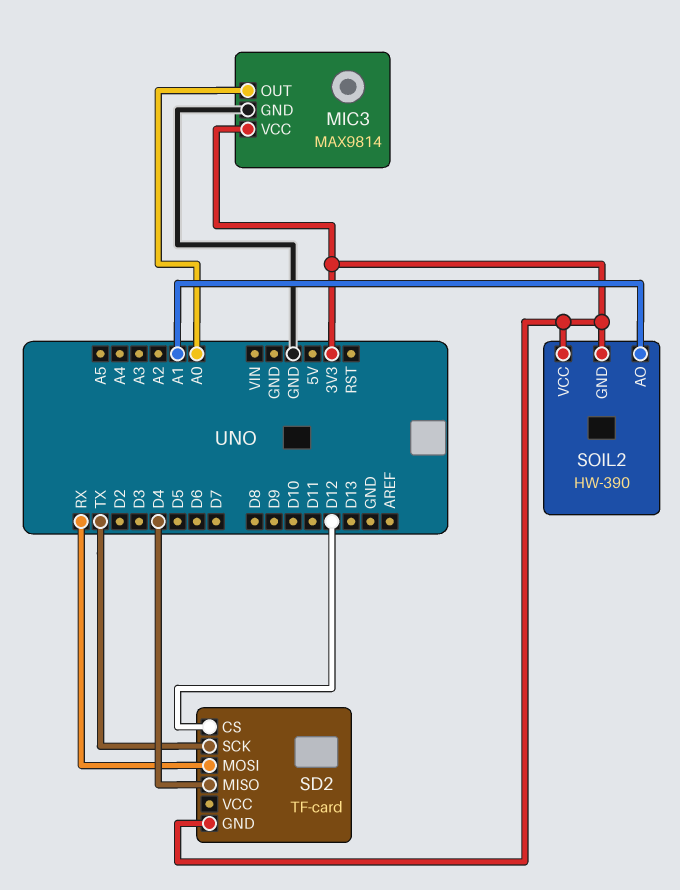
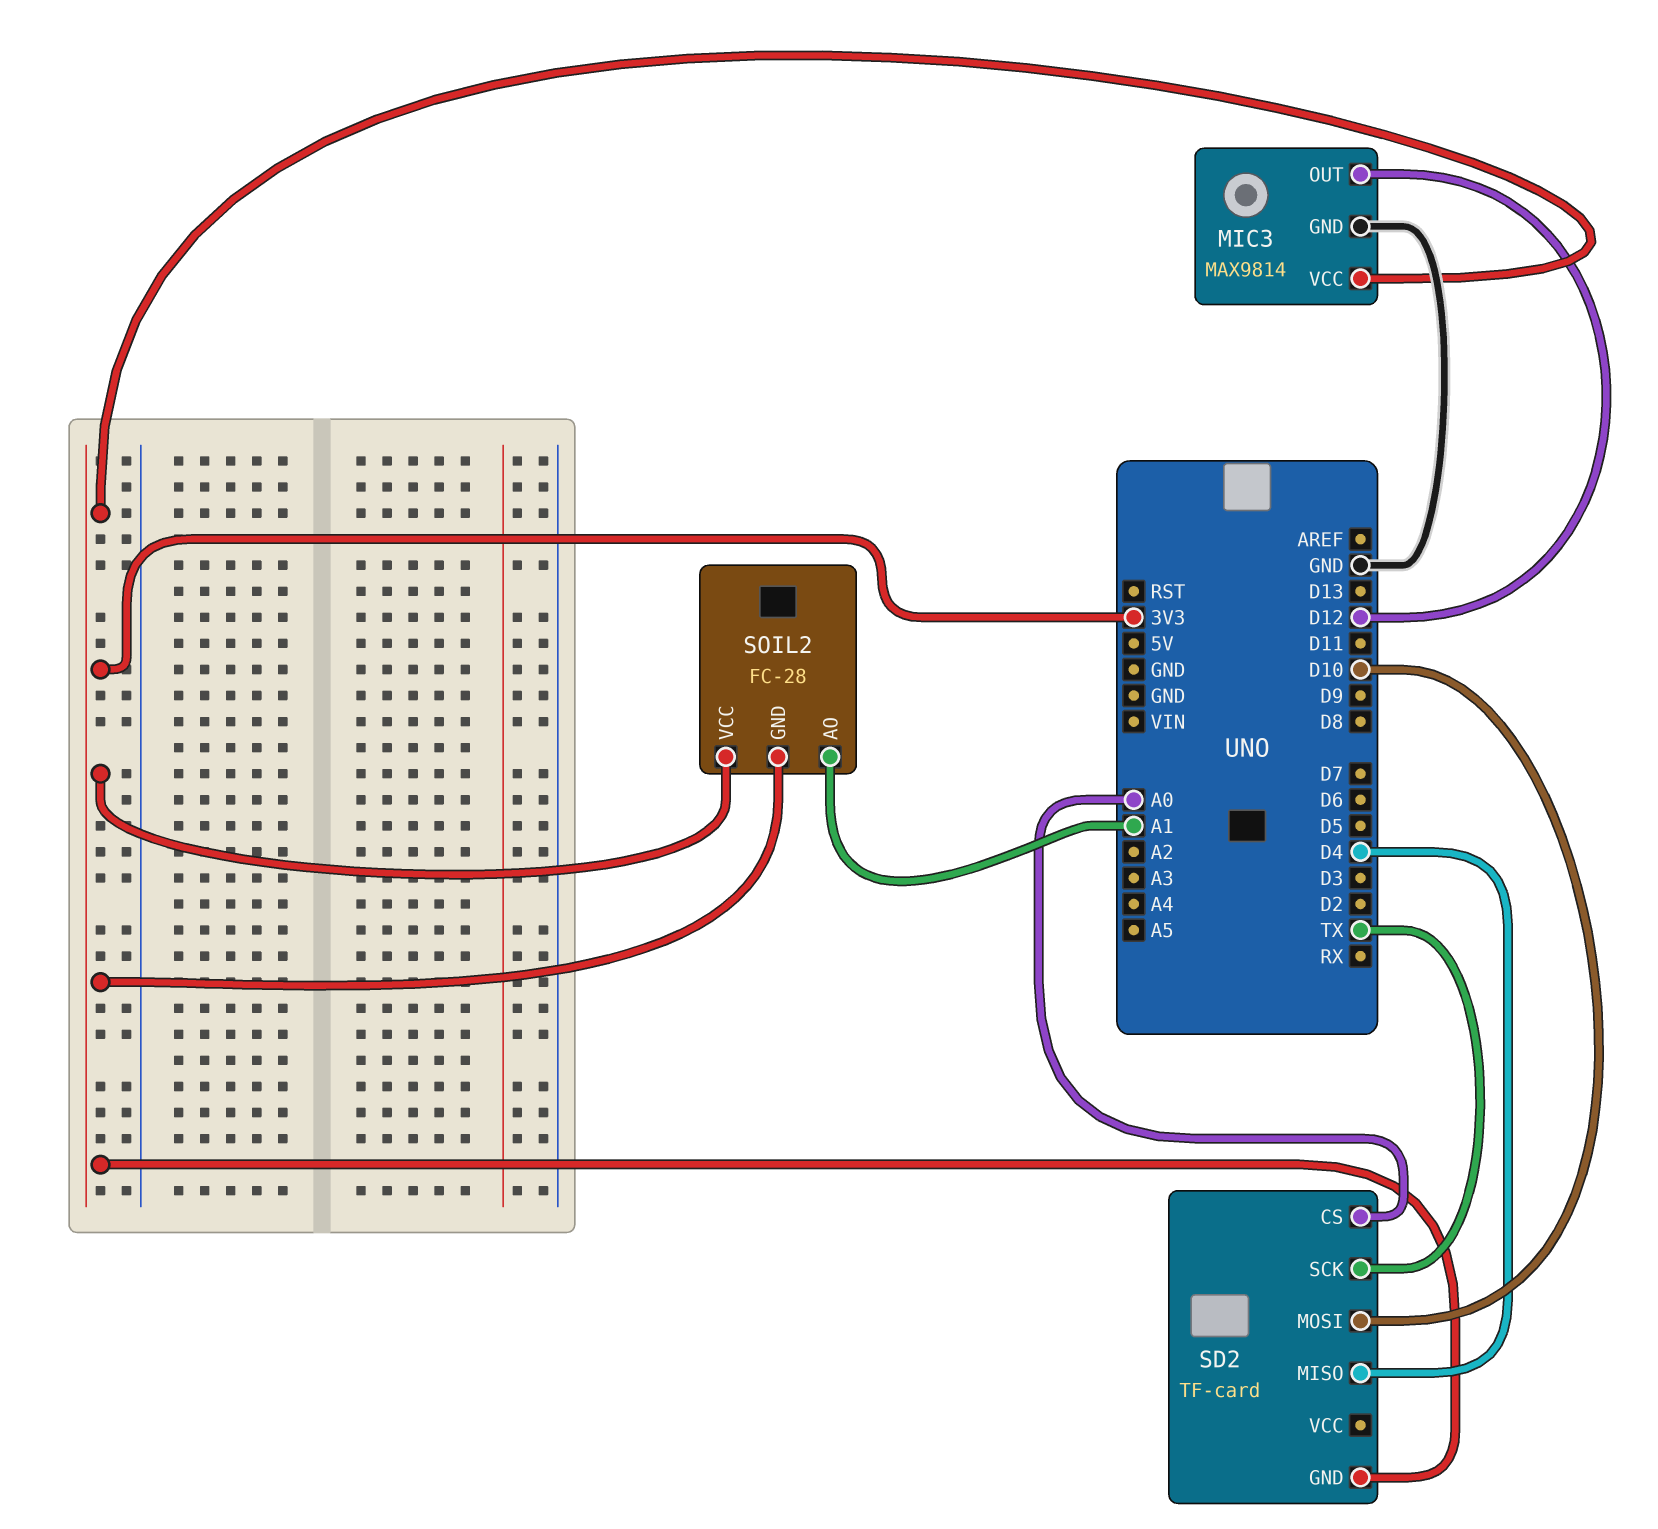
MIC3 pin OUT: A0 -> D12
SD2 pin CS: D12 -> A0
SD2 pin MOSI: RX -> D10
SOIL2: HW-390 -> FC-28

